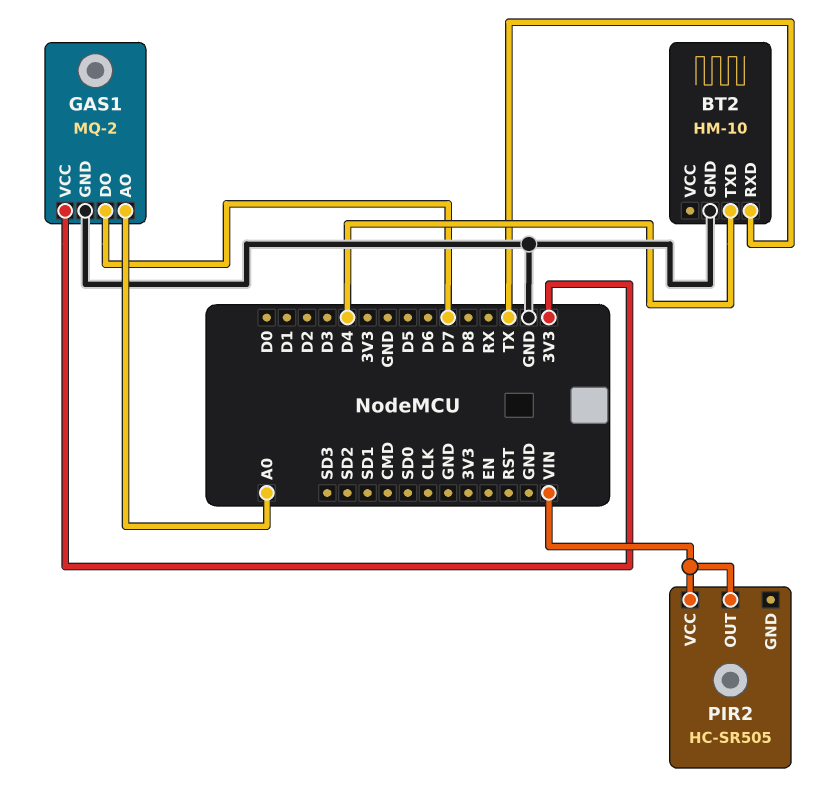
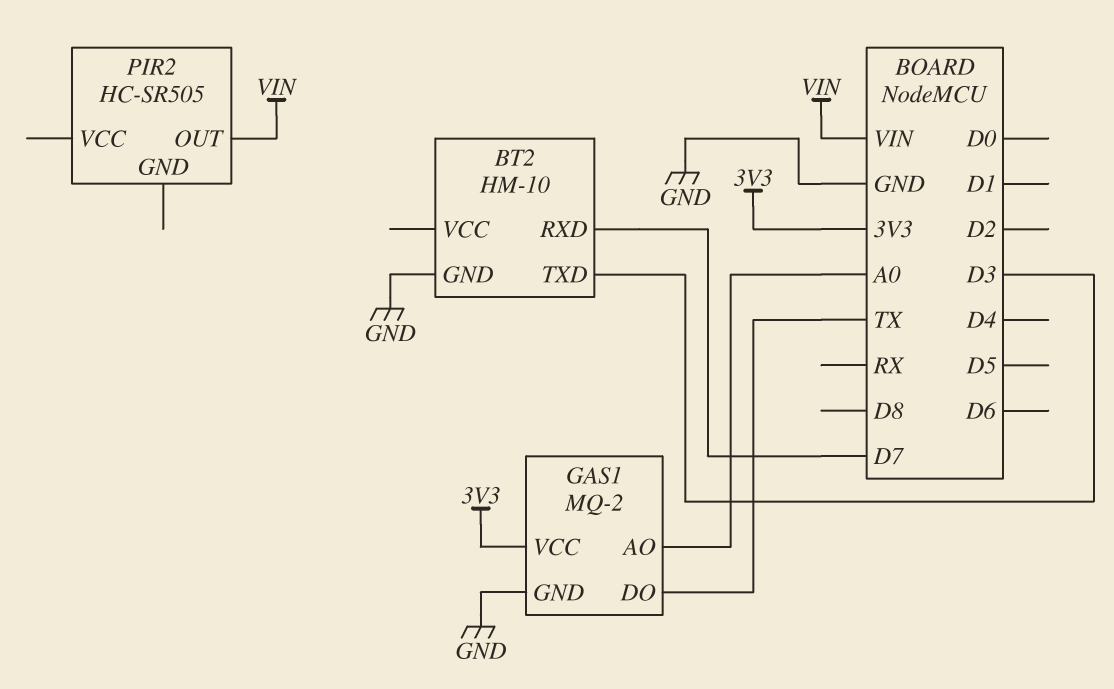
BT2 pin RXD: TX -> D7
BT2 pin TXD: D4 -> D3
GAS1 pin DO: D7 -> TX
PIR2 pin VCC: VIN -> none

